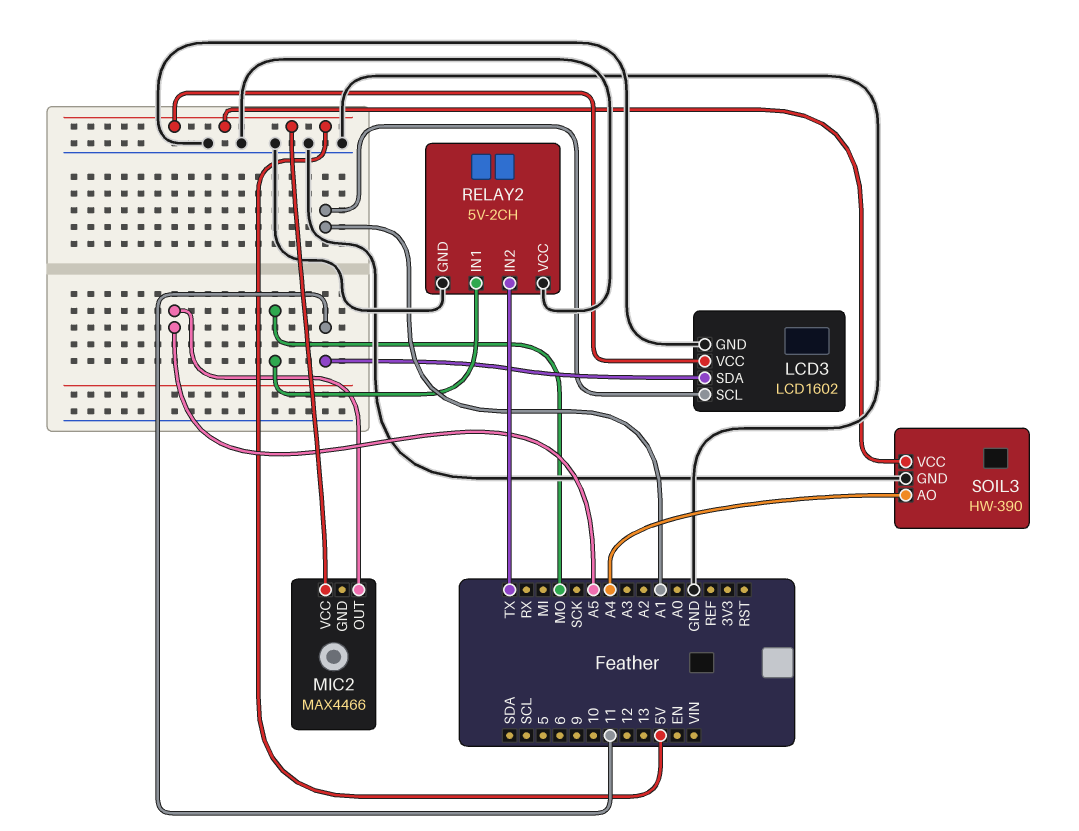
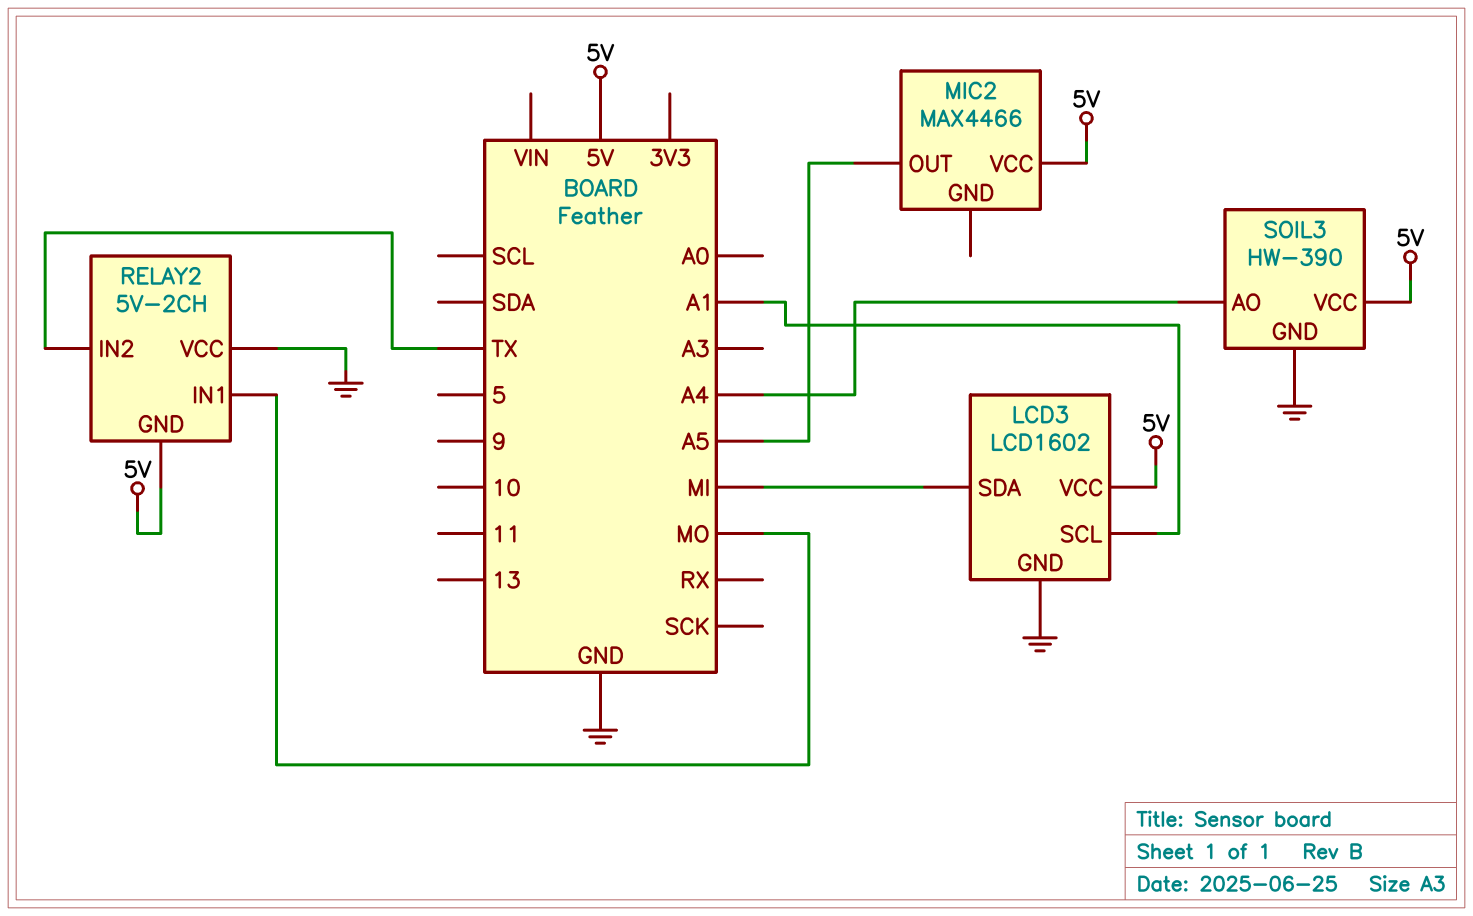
LCD3 pin SDA: 11 -> MI
RELAY2 pin GND: GND -> 5V

